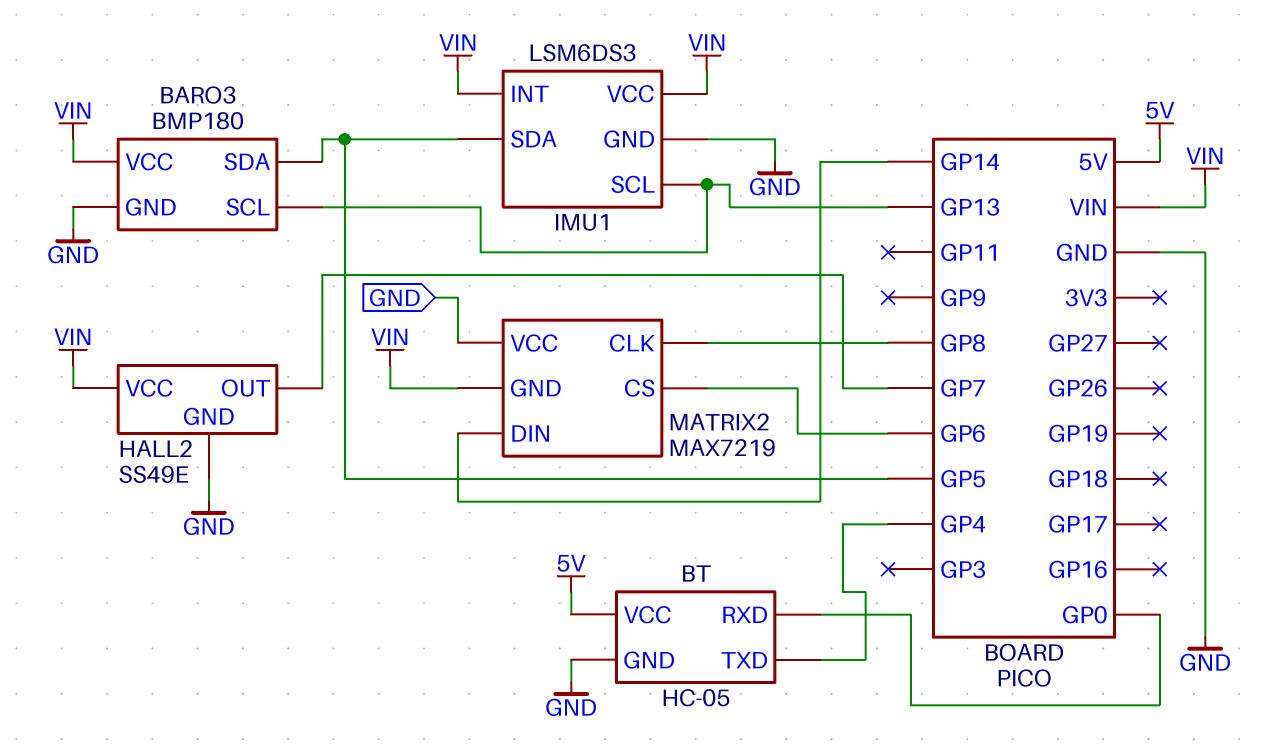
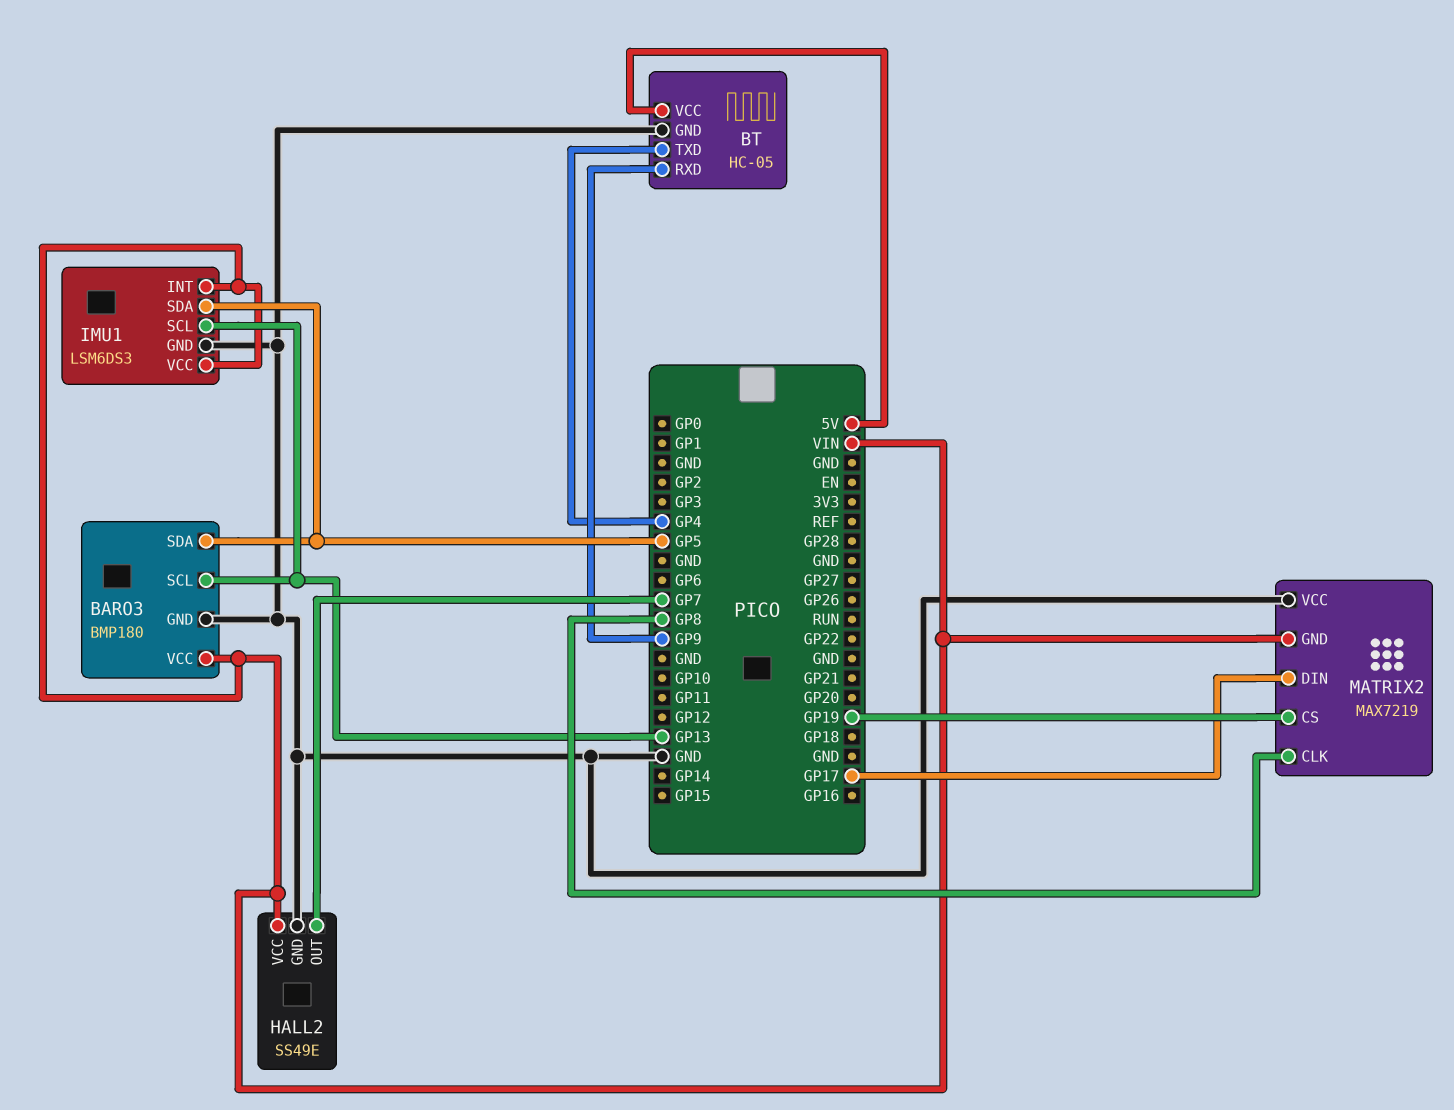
BT pin RXD: GP0 -> GP9
MATRIX2 pin CS: GP6 -> GP19
MATRIX2 pin DIN: GP14 -> GP17

